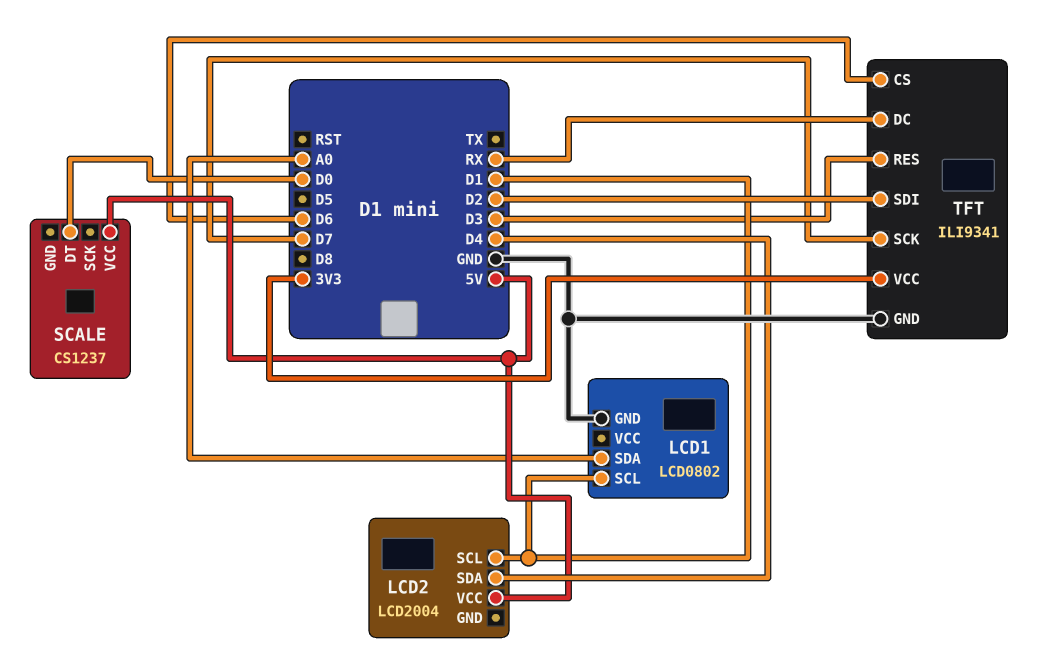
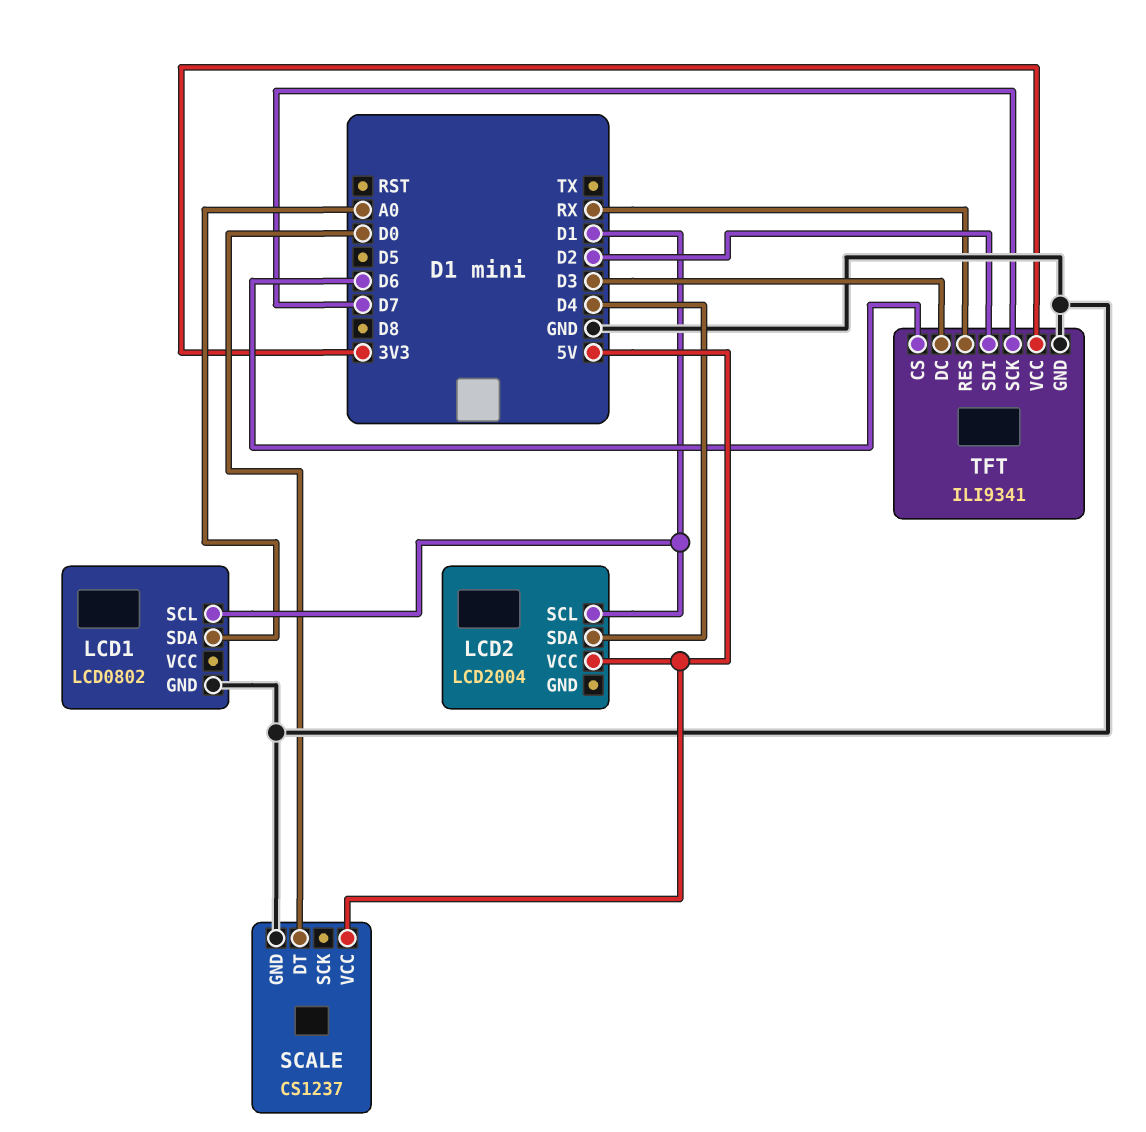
SCALE pin GND: none -> GND
TFT pin DC: RX -> D3
TFT pin RES: D3 -> RX

